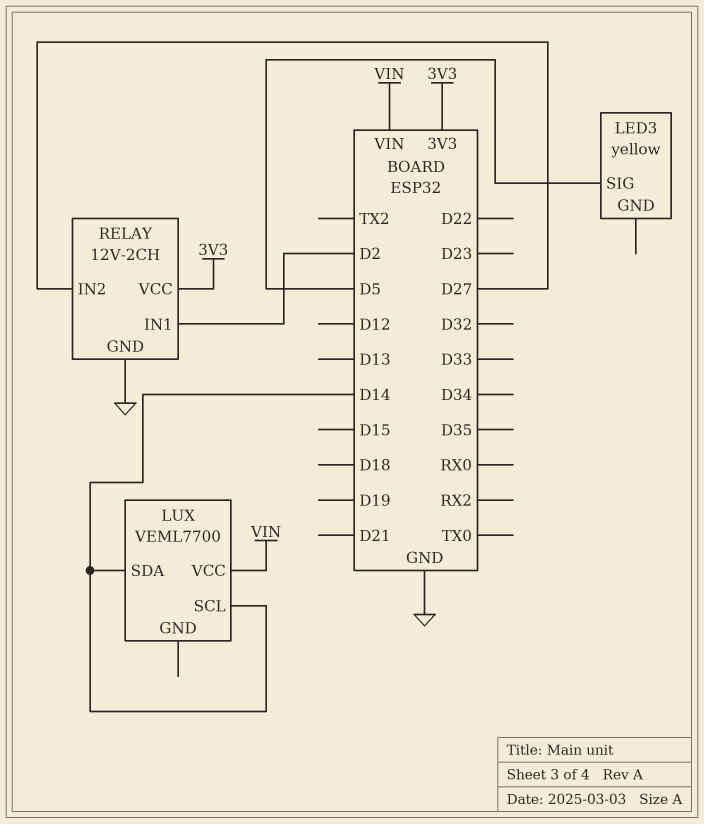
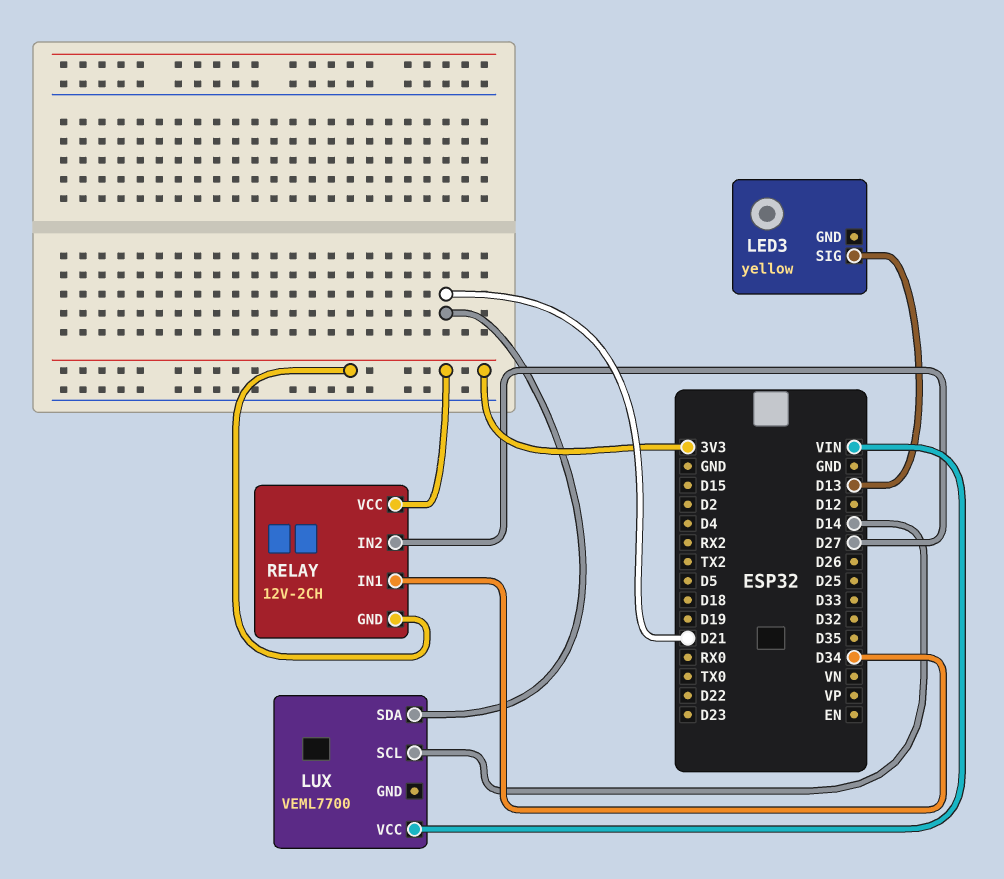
LED3 pin SIG: D5 -> D13
LUX pin SDA: D14 -> D21
RELAY pin GND: GND -> 3V3
RELAY pin IN1: D2 -> D34

